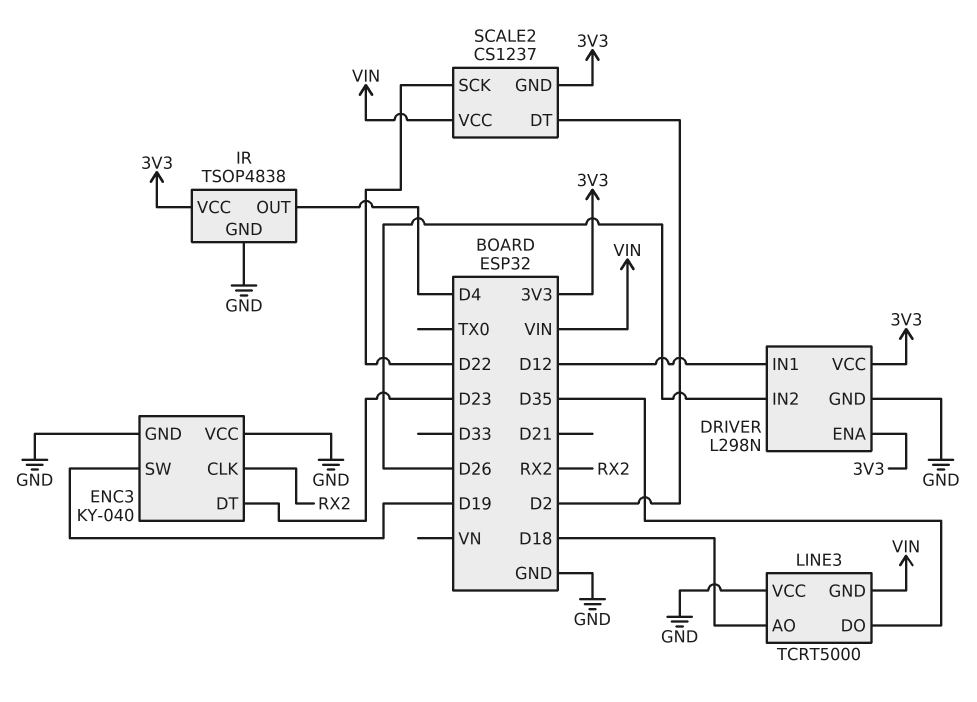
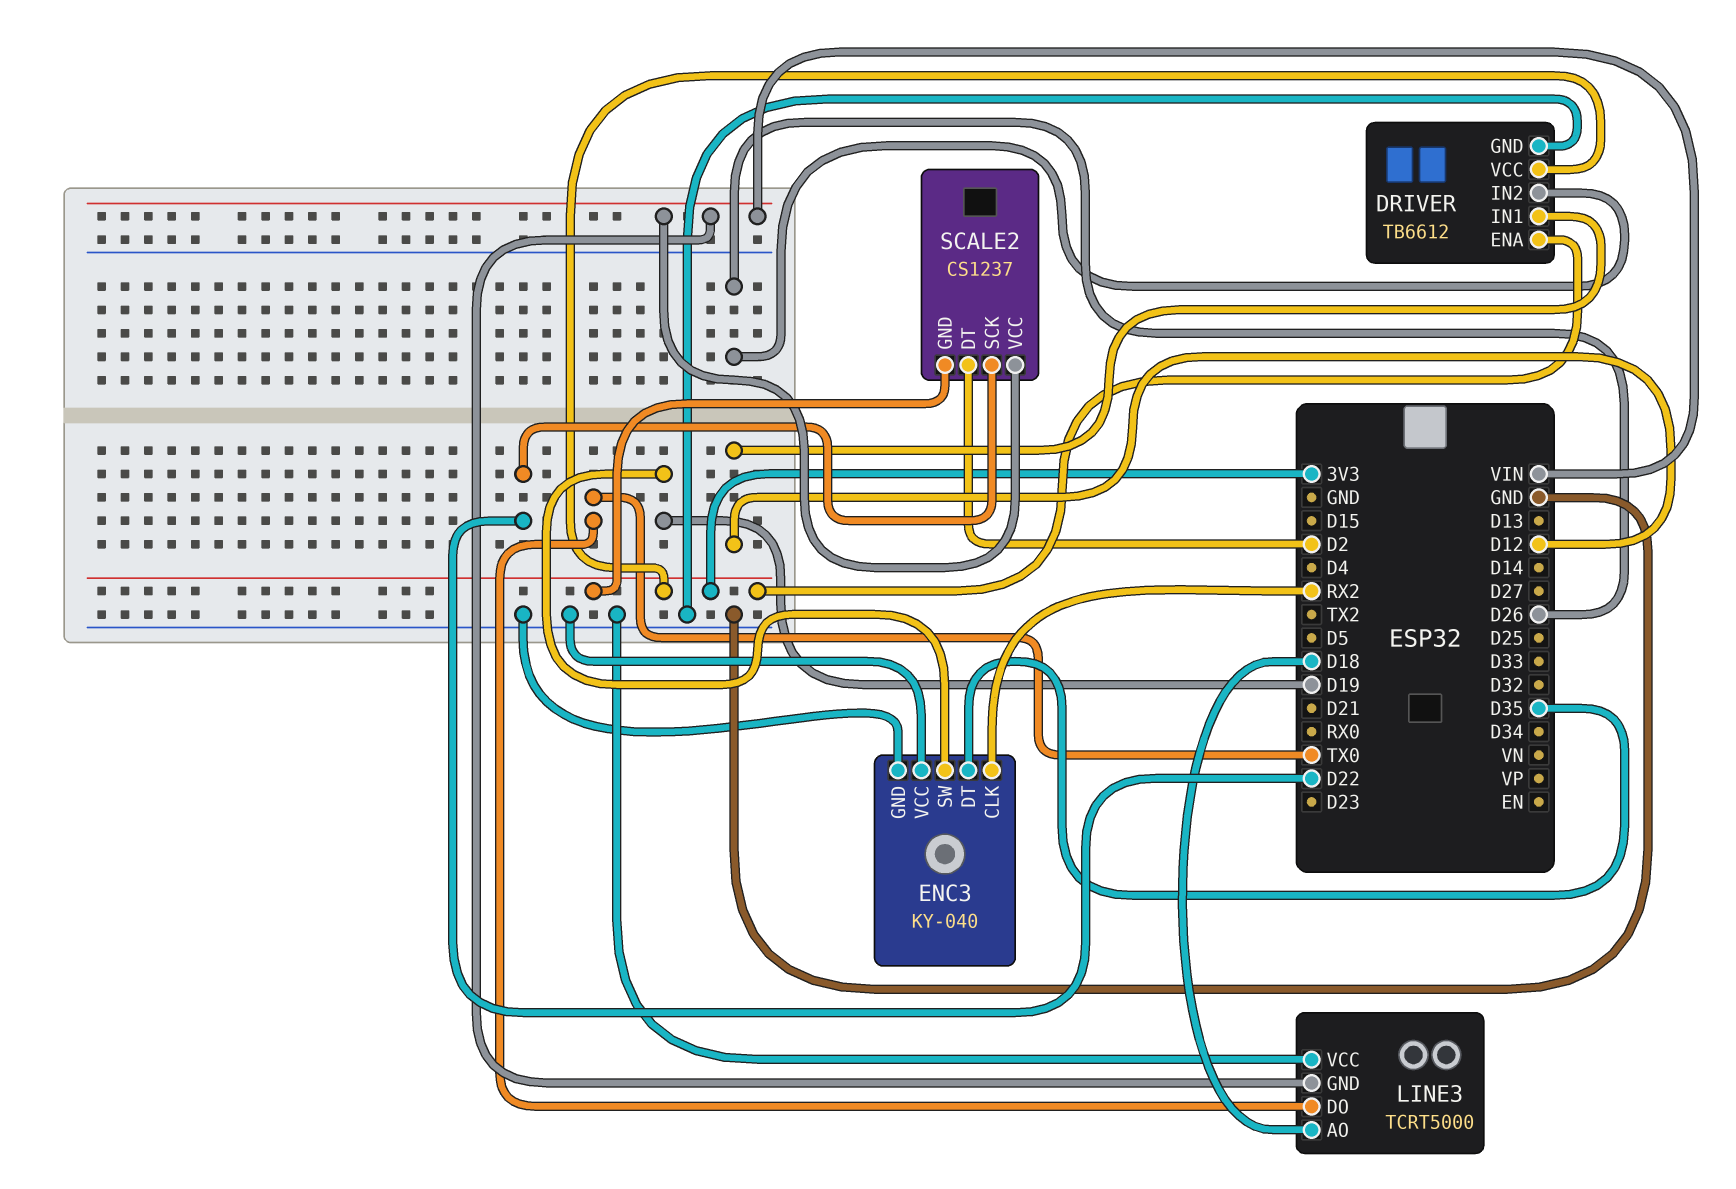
DRIVER: L298N -> TB6612
ENC3 pin DT: D23 -> D35
IR: TSOP4838 -> none
IR pin GND: GND -> none
IR pin OUT: D4 -> none
IR pin VCC: 3V3 -> none
LINE3 pin DO: D35 -> TX0

